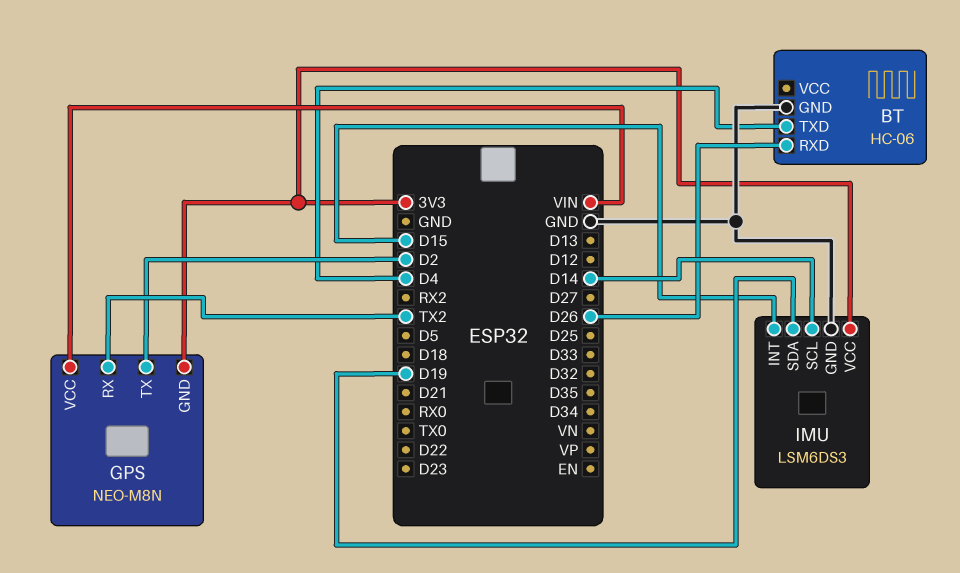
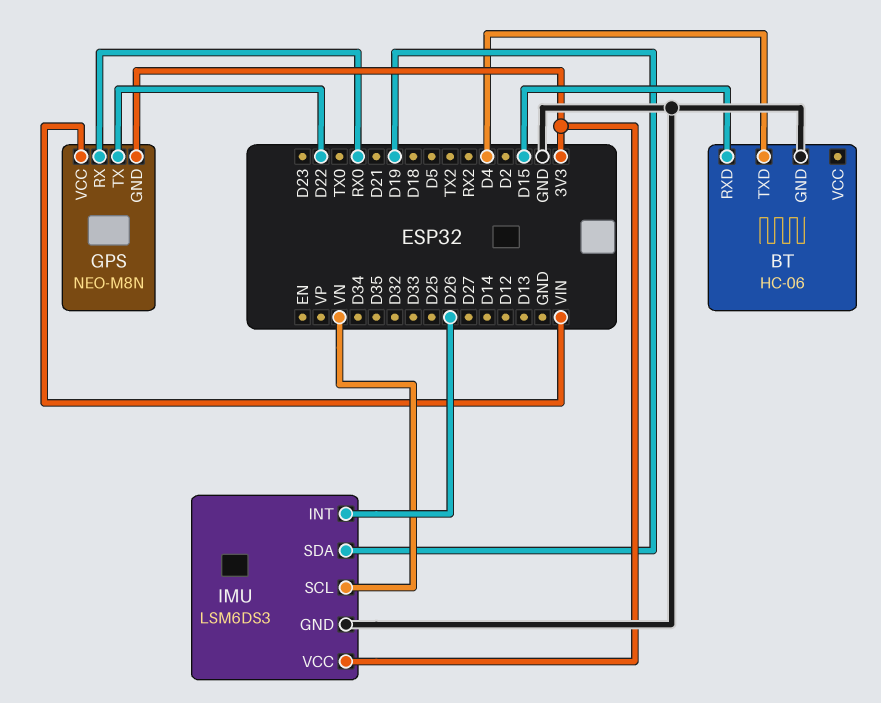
BT pin RXD: D26 -> D15
GPS pin RX: TX2 -> RX0
GPS pin TX: D2 -> D22
IMU pin INT: D15 -> D26
IMU pin SCL: D14 -> VN

